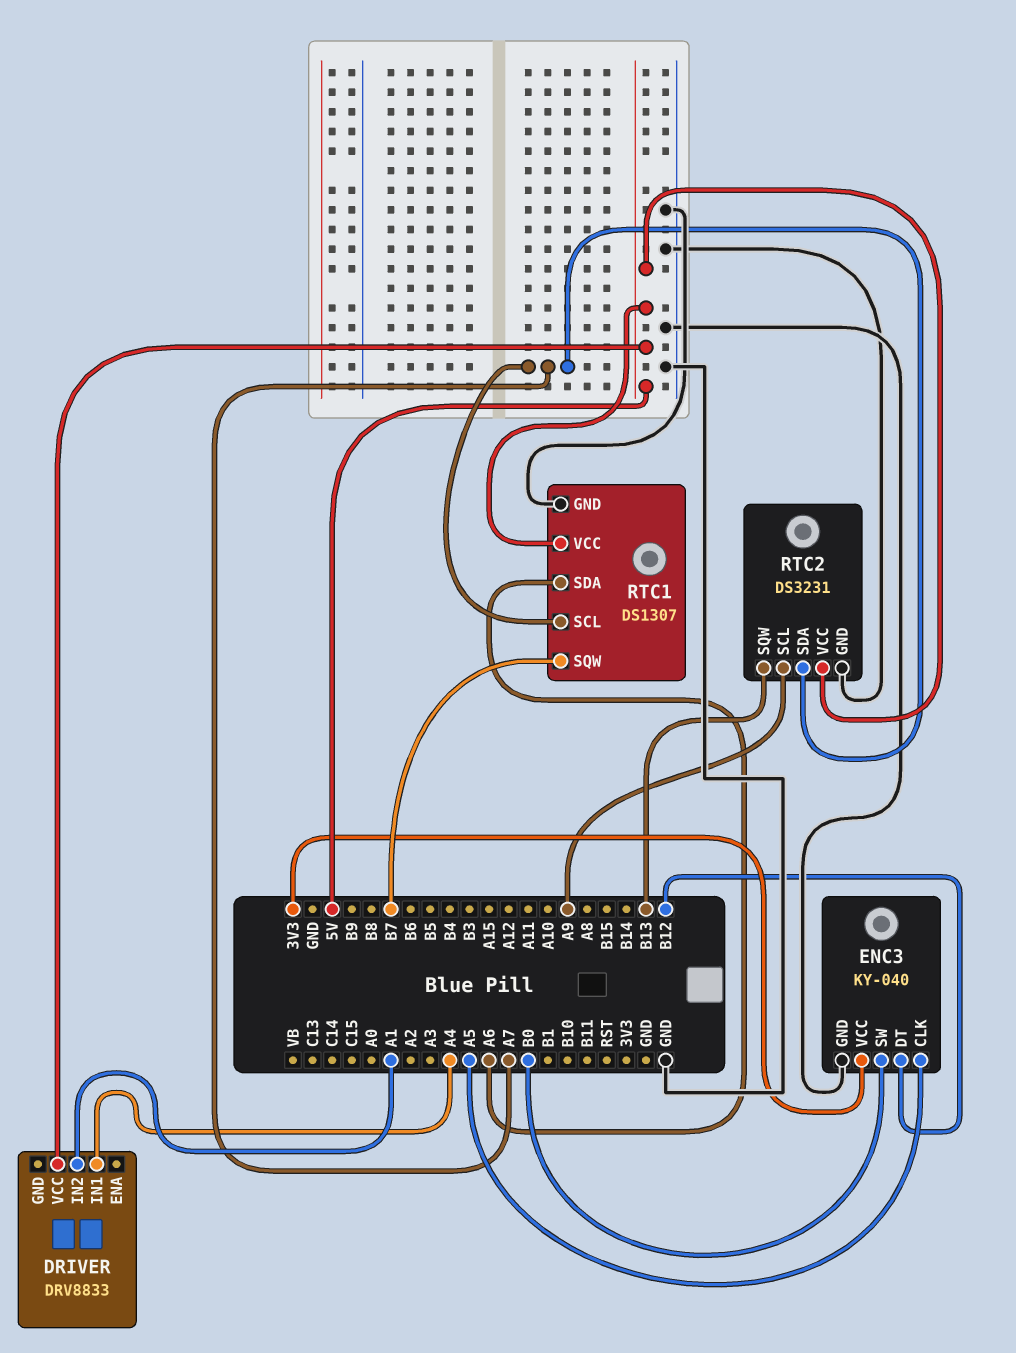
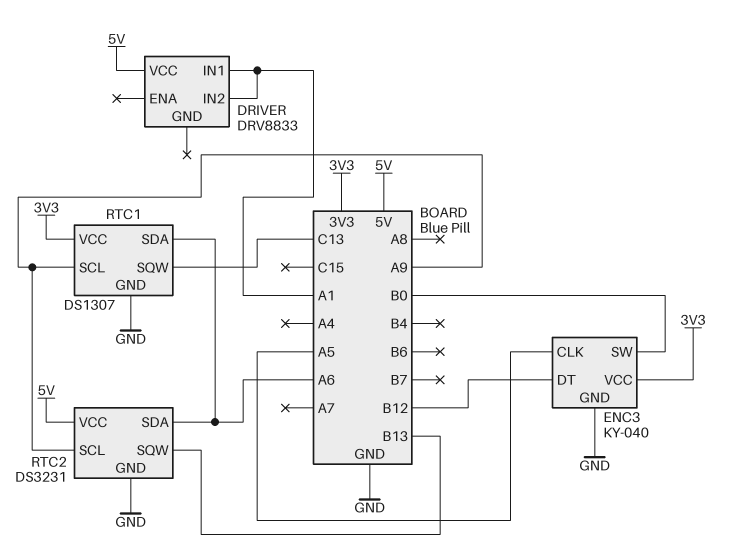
DRIVER pin IN1: A4 -> A1
RTC1 pin SCL: A7 -> A9
RTC1 pin SQW: B7 -> C13
RTC1 pin VCC: 5V -> 3V3
RTC2 pin SDA: A7 -> A6

